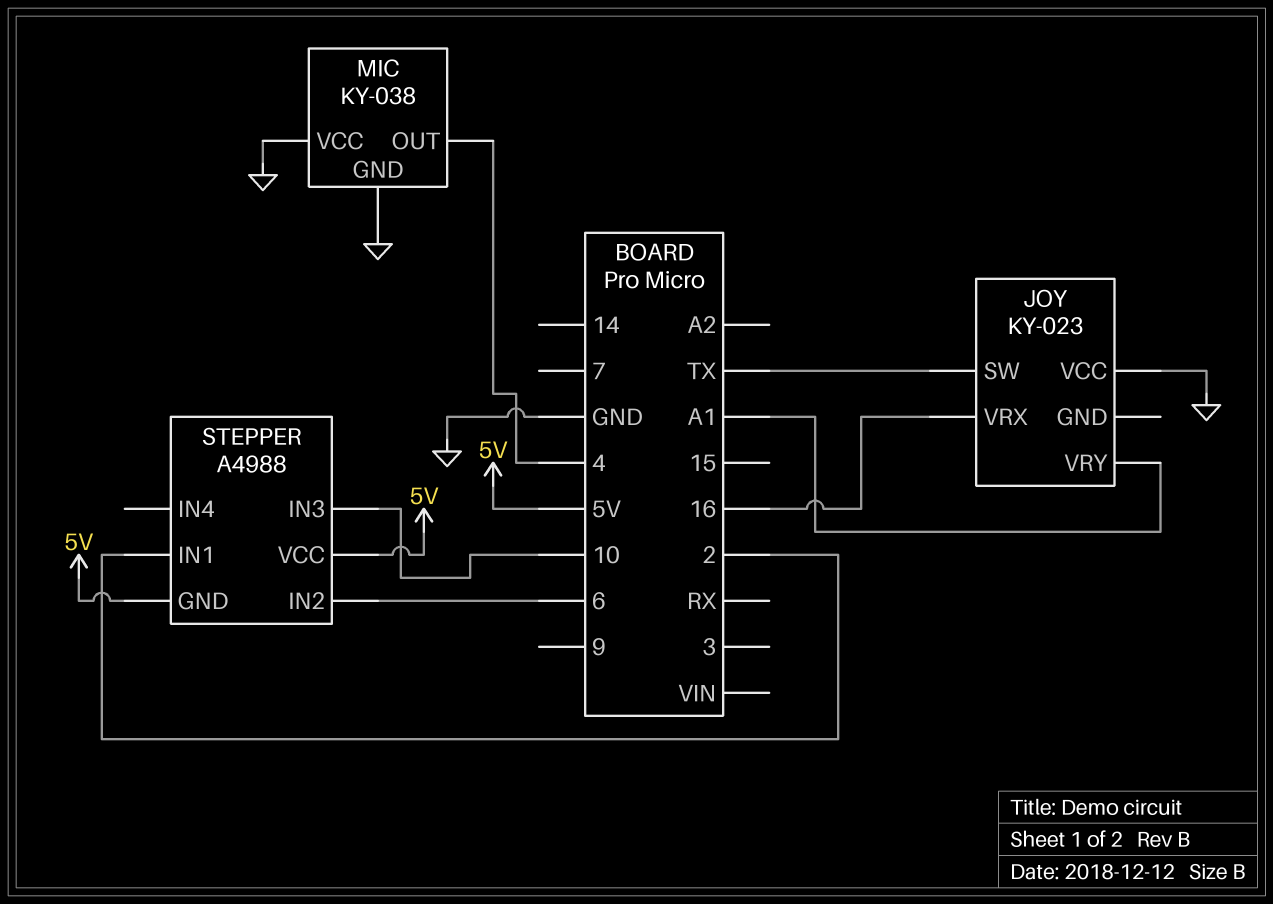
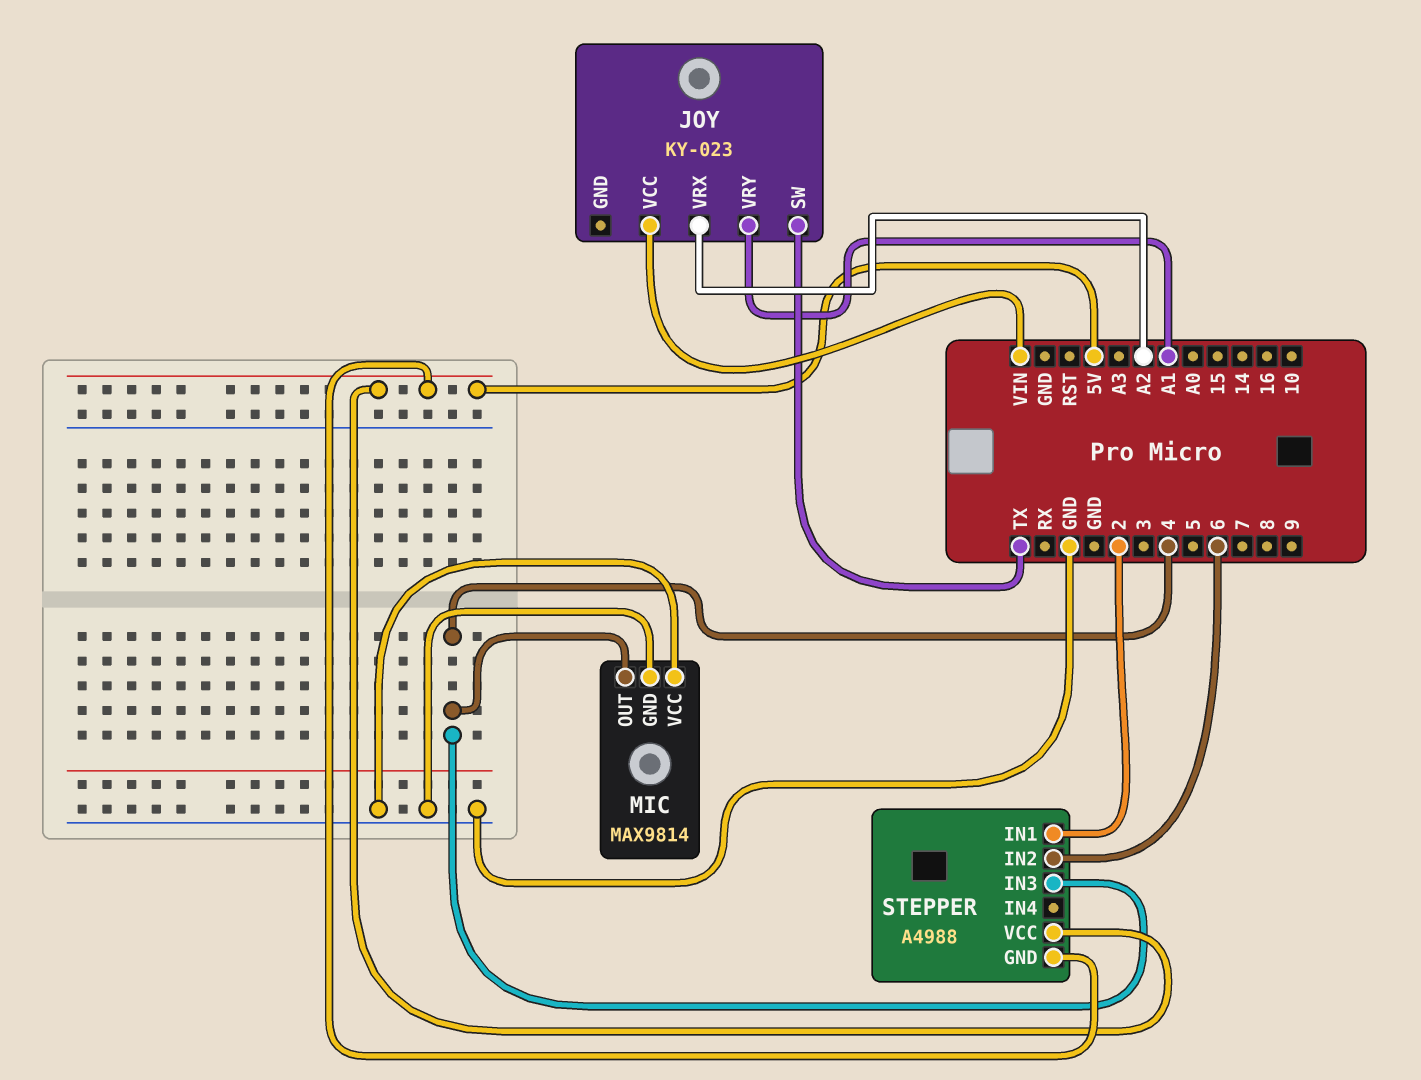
JOY pin VCC: GND -> VIN
JOY pin VRX: 16 -> A2
MIC: KY-038 -> MAX9814
STEPPER pin IN3: 10 -> 4

